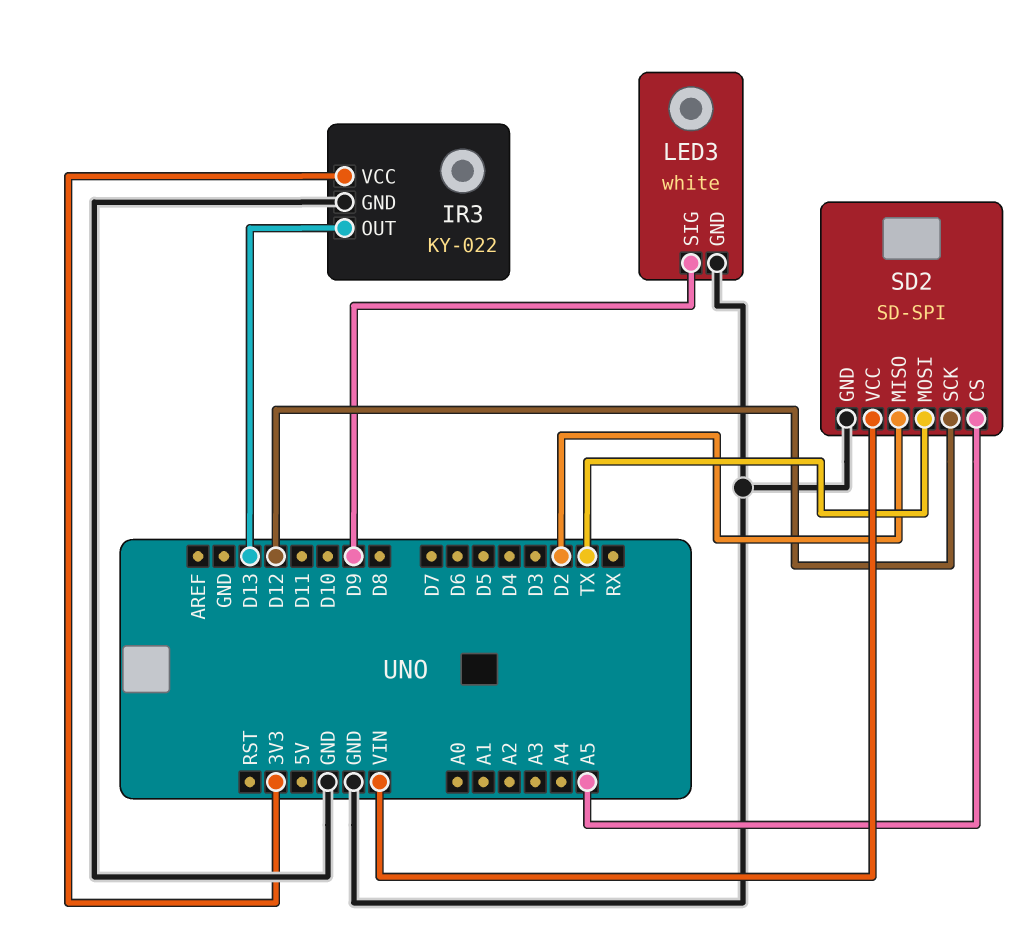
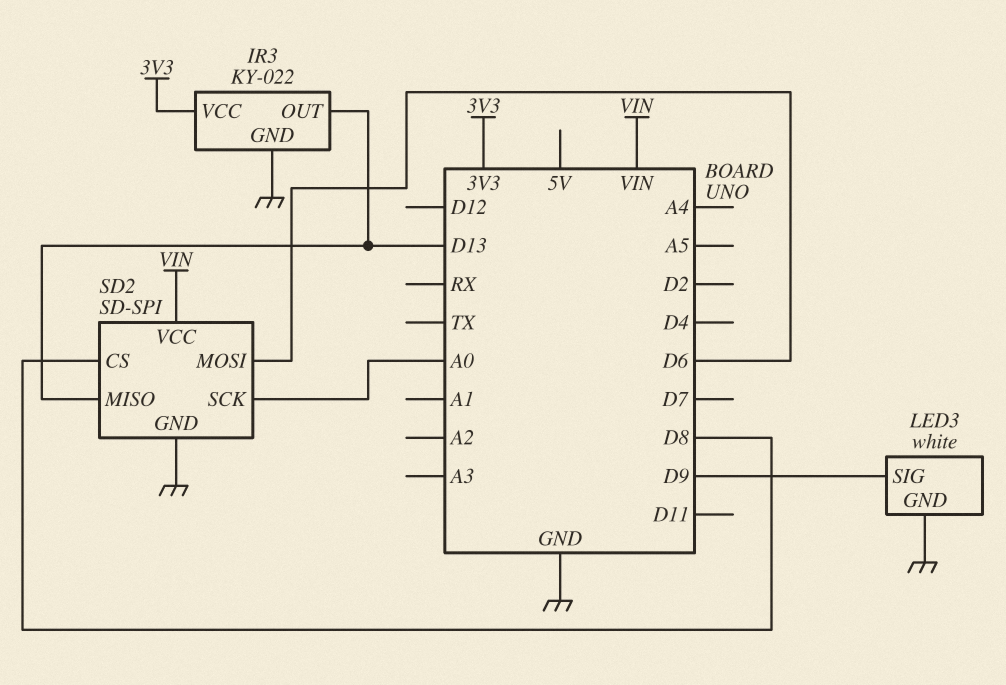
SD2 pin CS: A5 -> D8
SD2 pin MISO: D2 -> D13
SD2 pin MOSI: TX -> D6
SD2 pin SCK: D12 -> A0

